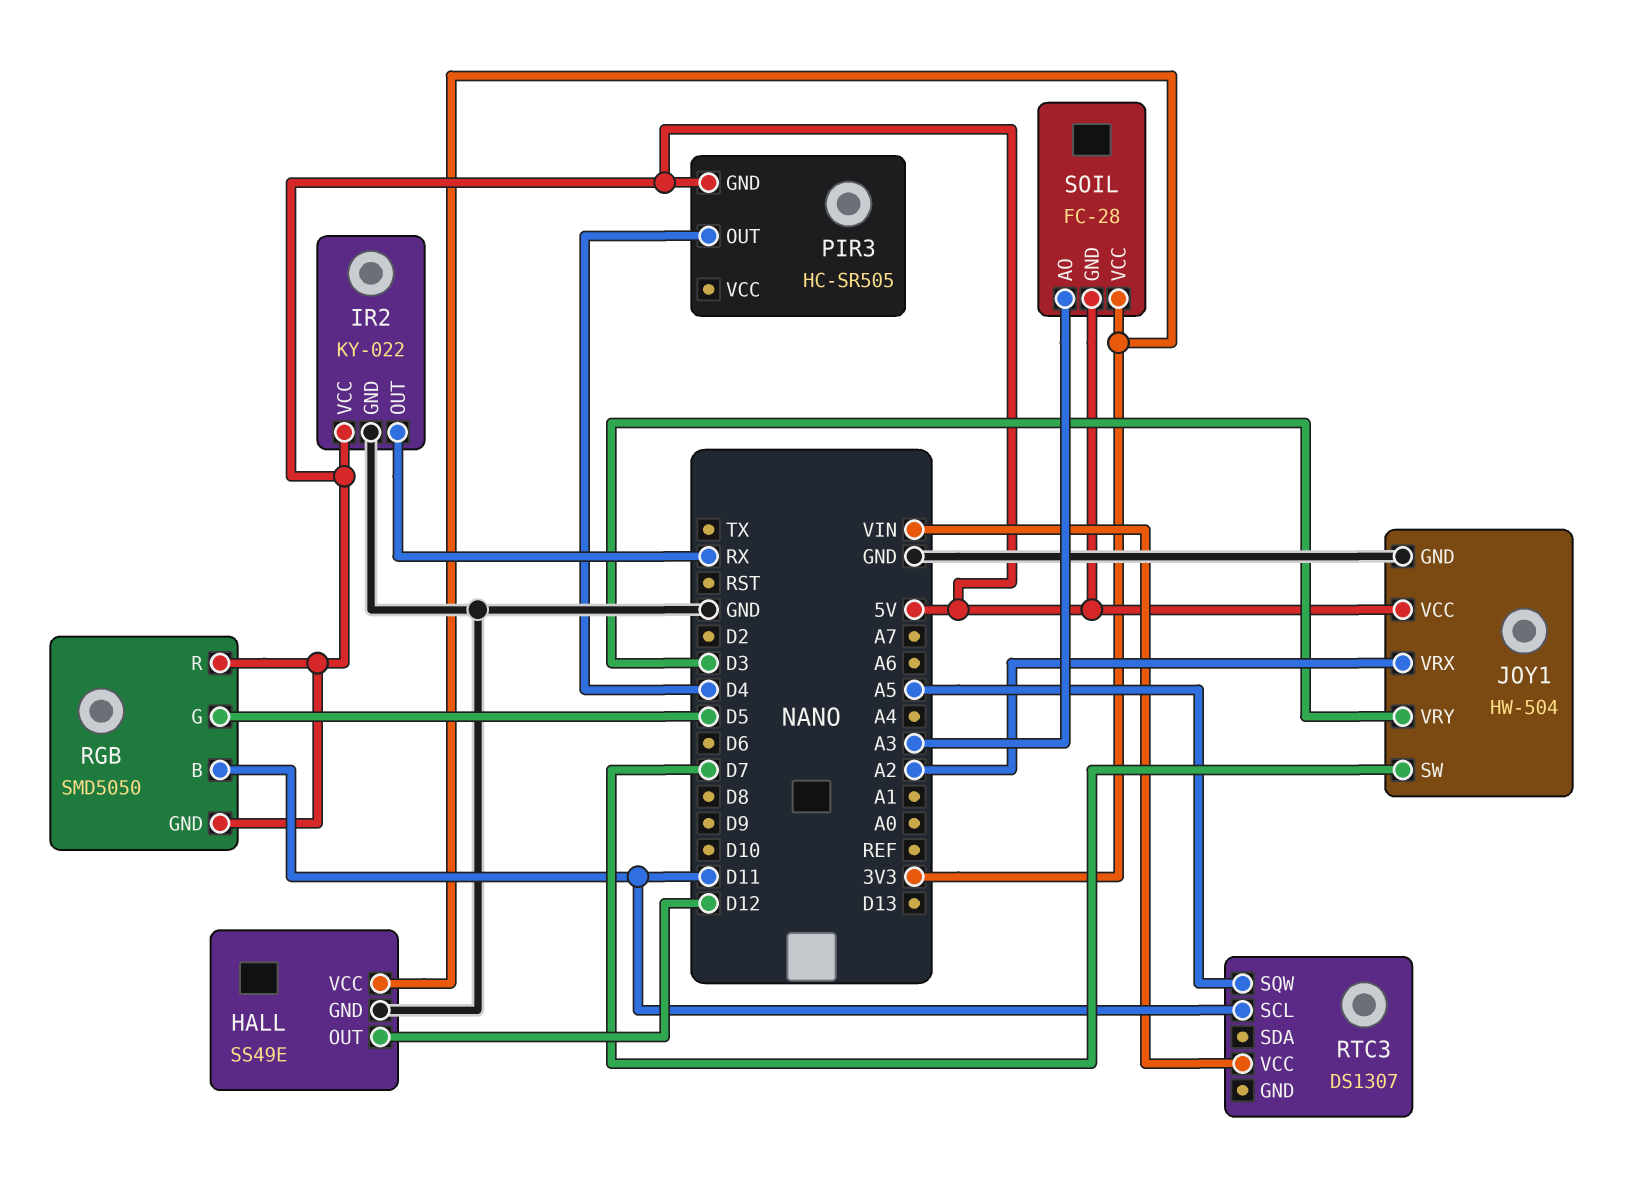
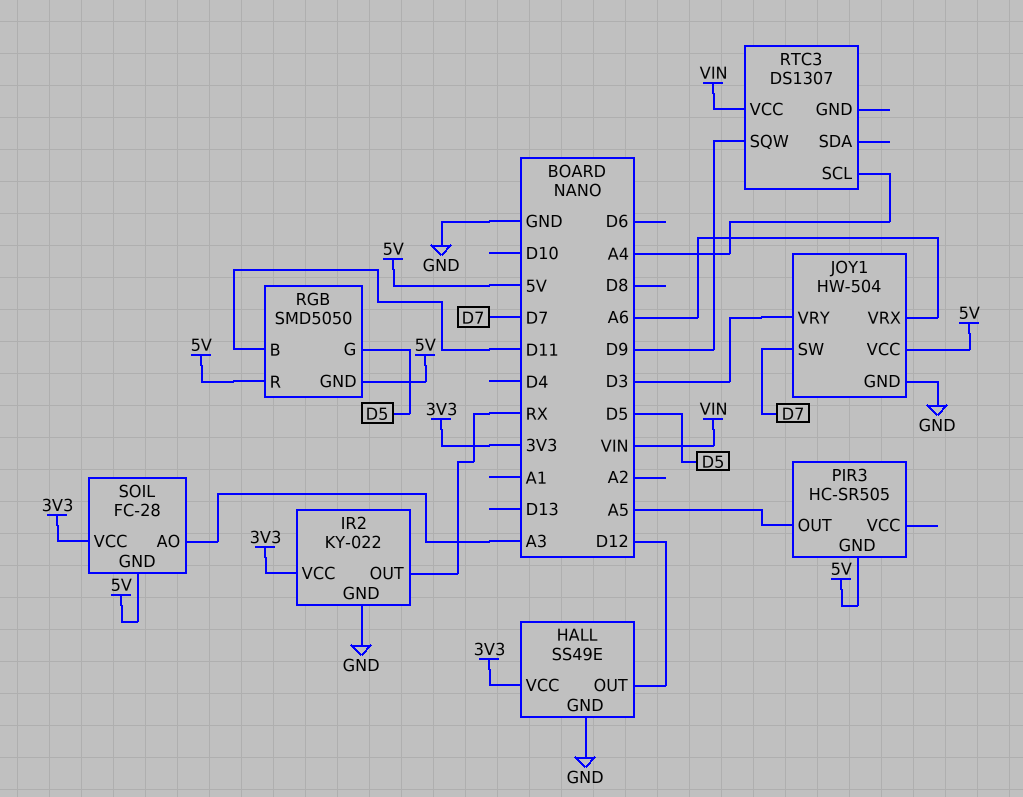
IR2 pin VCC: 5V -> 3V3
JOY1 pin VRX: A2 -> A6
PIR3 pin OUT: D4 -> A5
RTC3 pin SCL: D11 -> A4
RTC3 pin SQW: A5 -> D9

